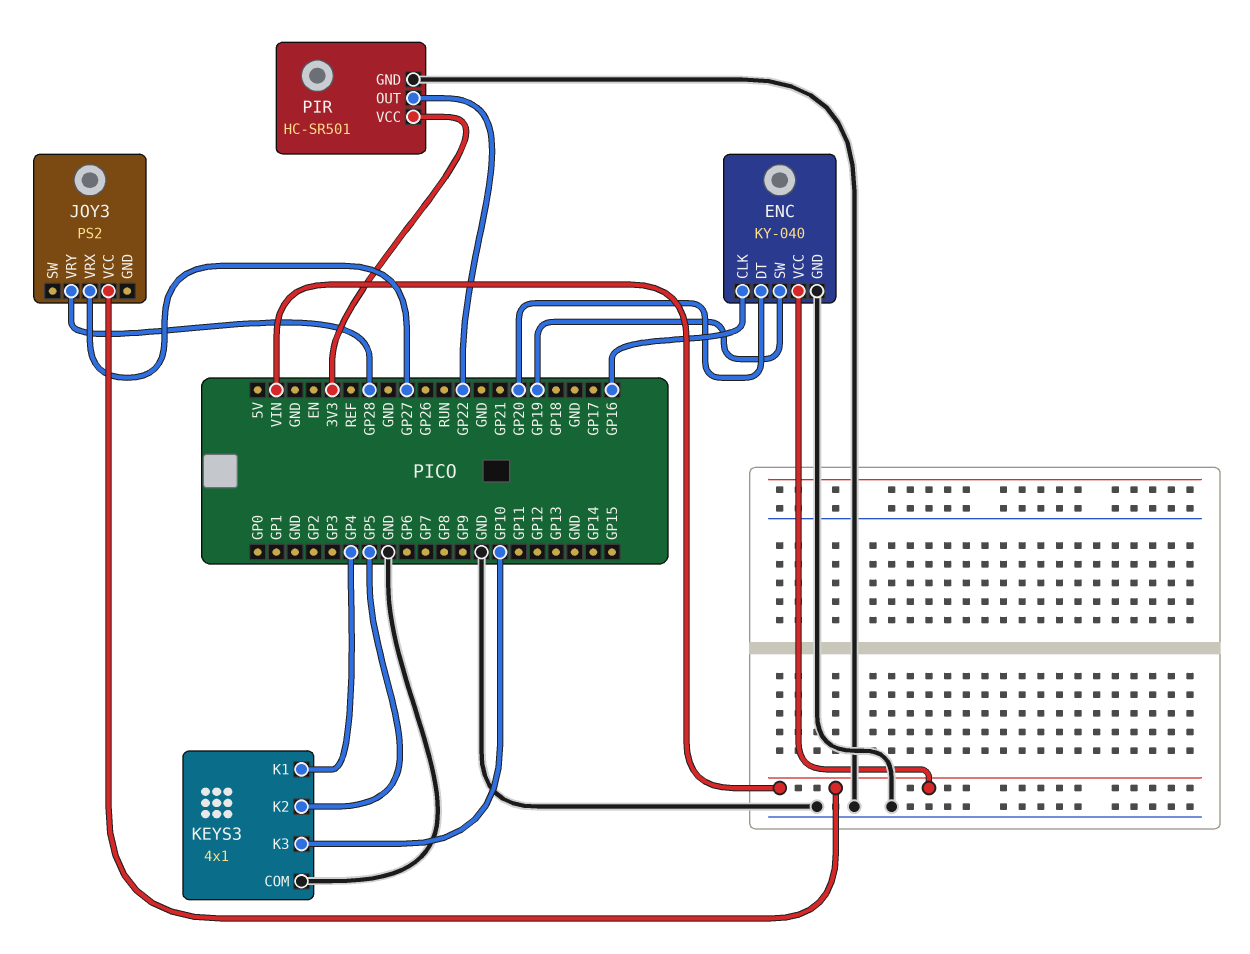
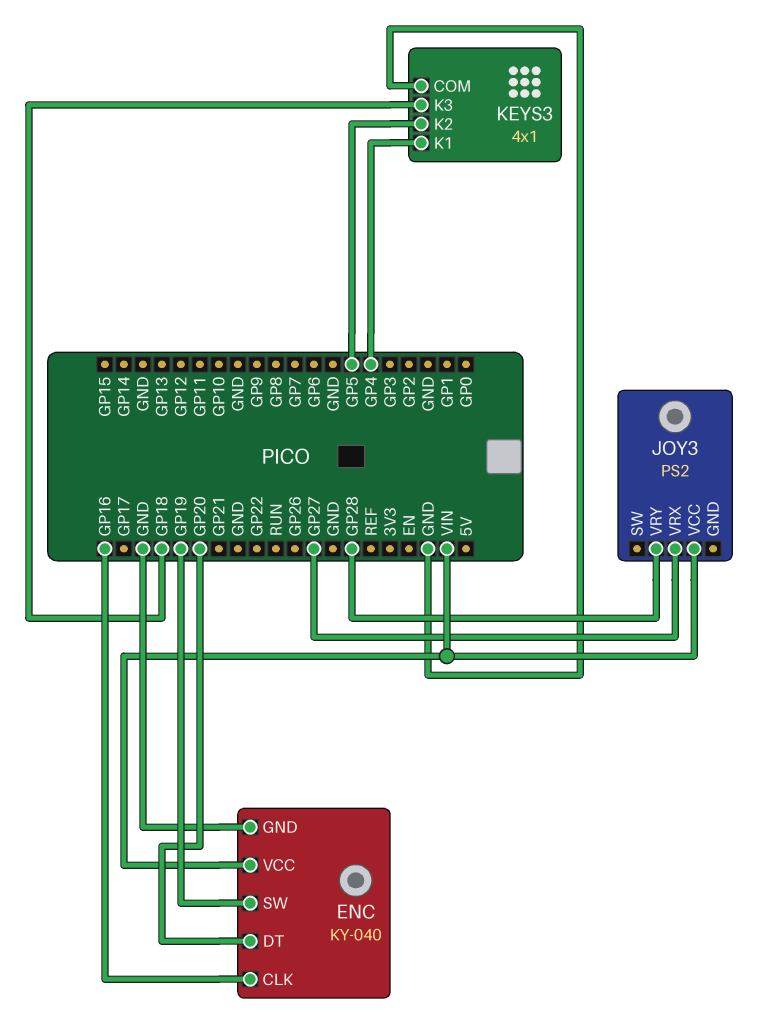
KEYS3 pin K3: GP10 -> GP18
PIR: HC-SR501 -> none
PIR pin GND: GND -> none
PIR pin OUT: GP22 -> none
PIR pin VCC: 3V3 -> none

